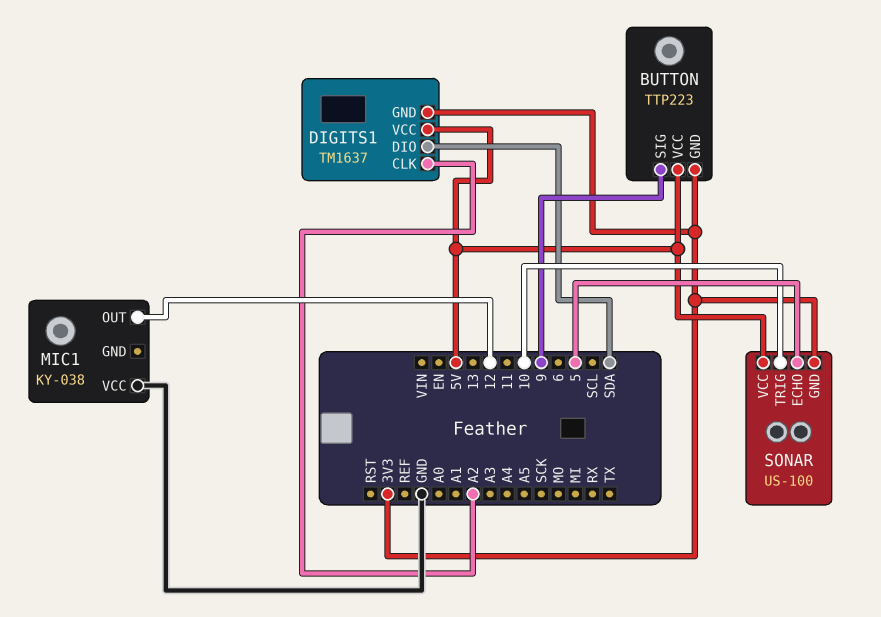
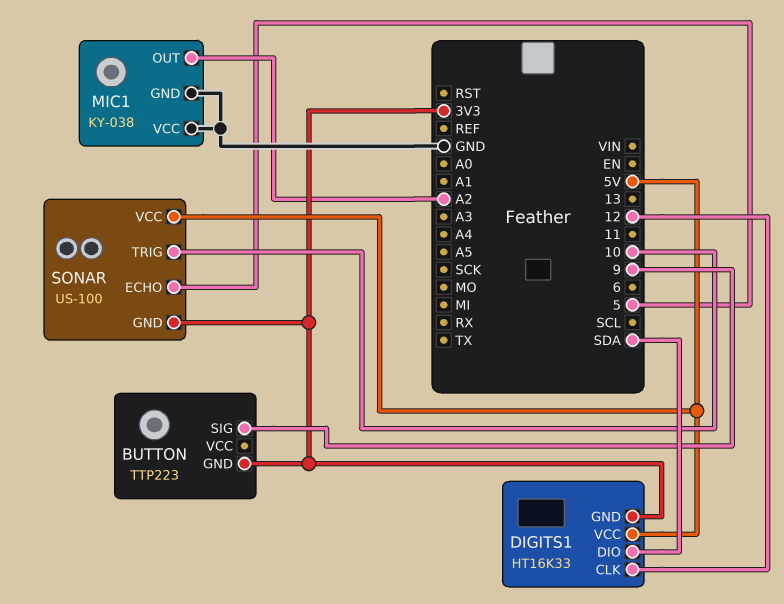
BUTTON pin VCC: 5V -> none
DIGITS1: TM1637 -> HT16K33
DIGITS1 pin CLK: A2 -> 12
MIC1 pin GND: none -> GND
MIC1 pin OUT: 12 -> A2

